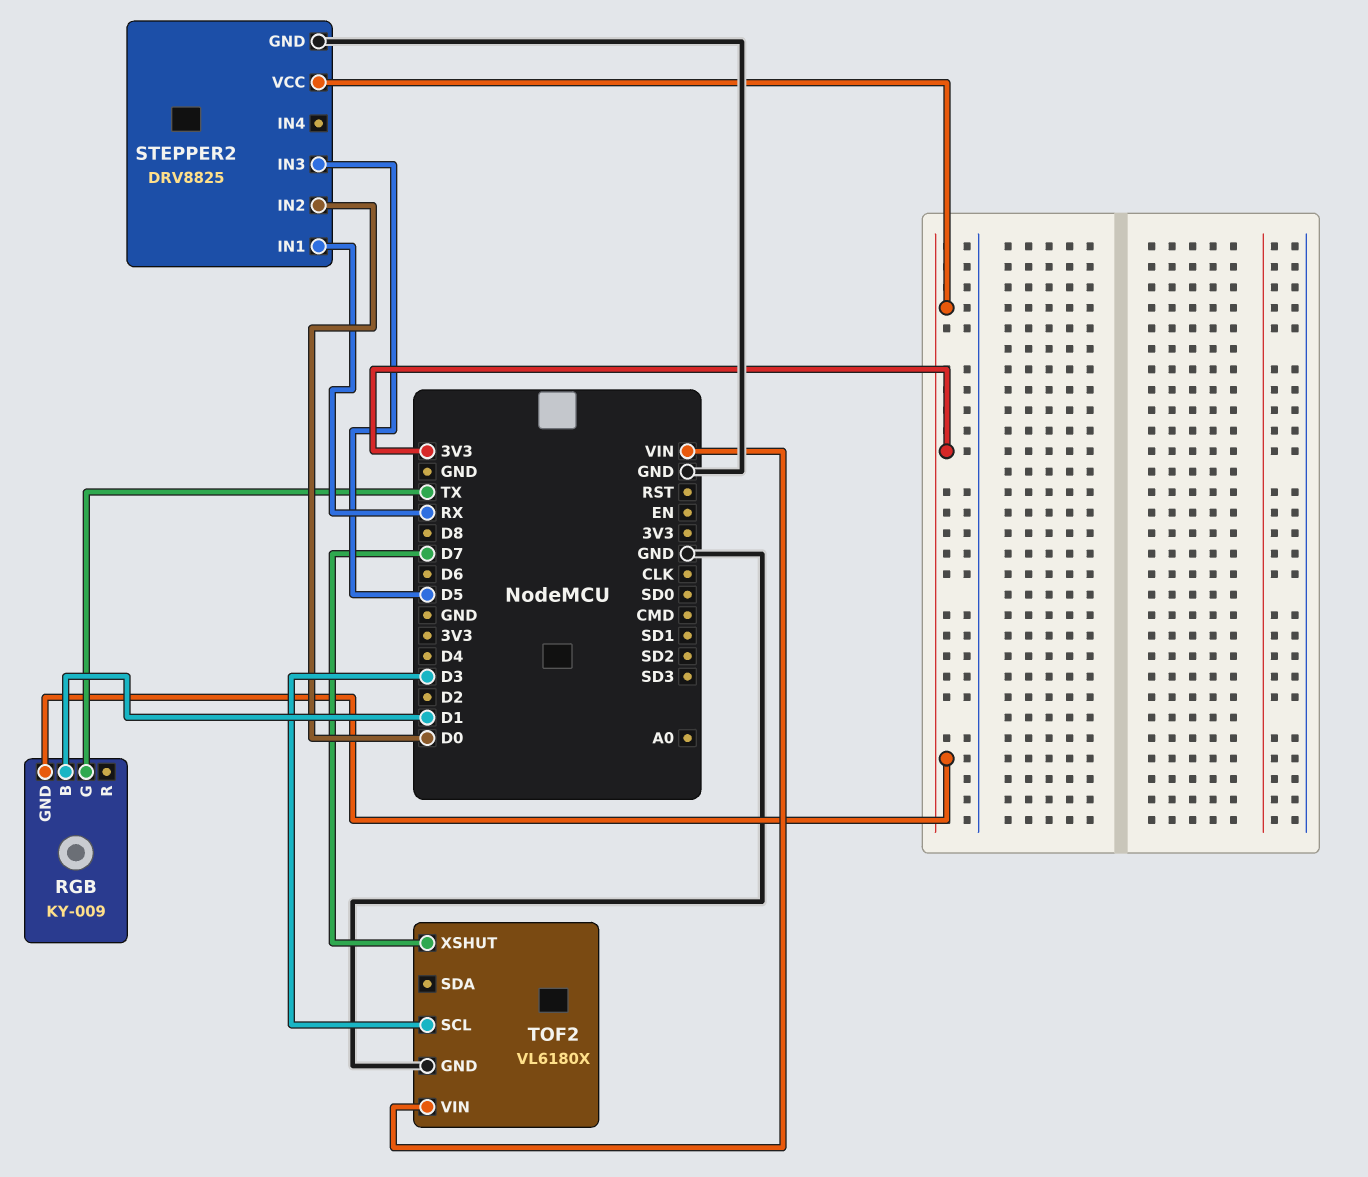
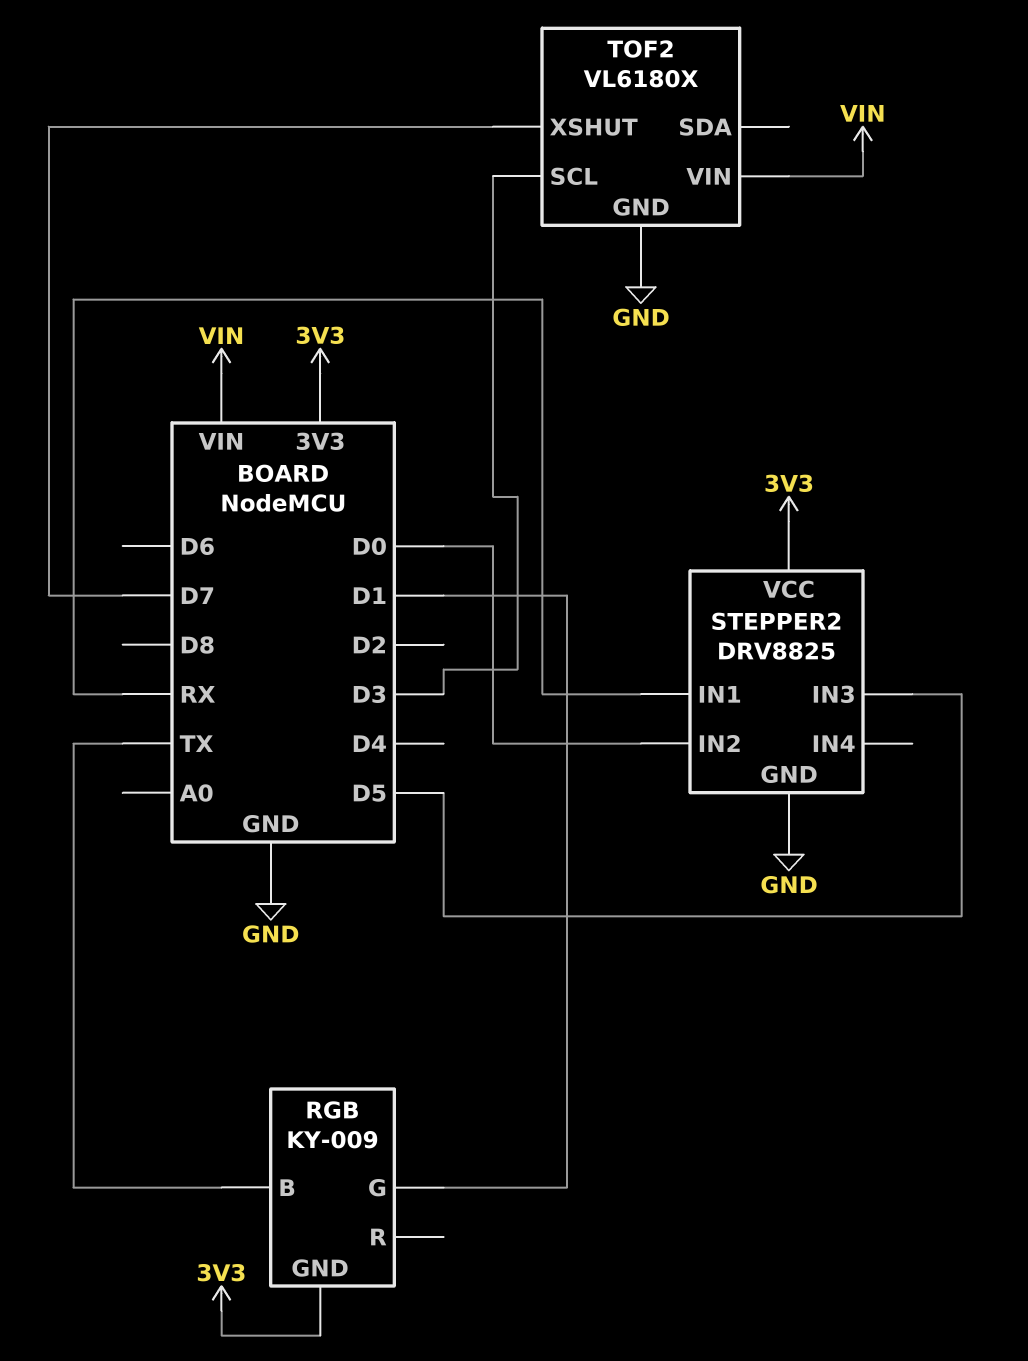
RGB pin B: D1 -> TX
RGB pin G: TX -> D1

